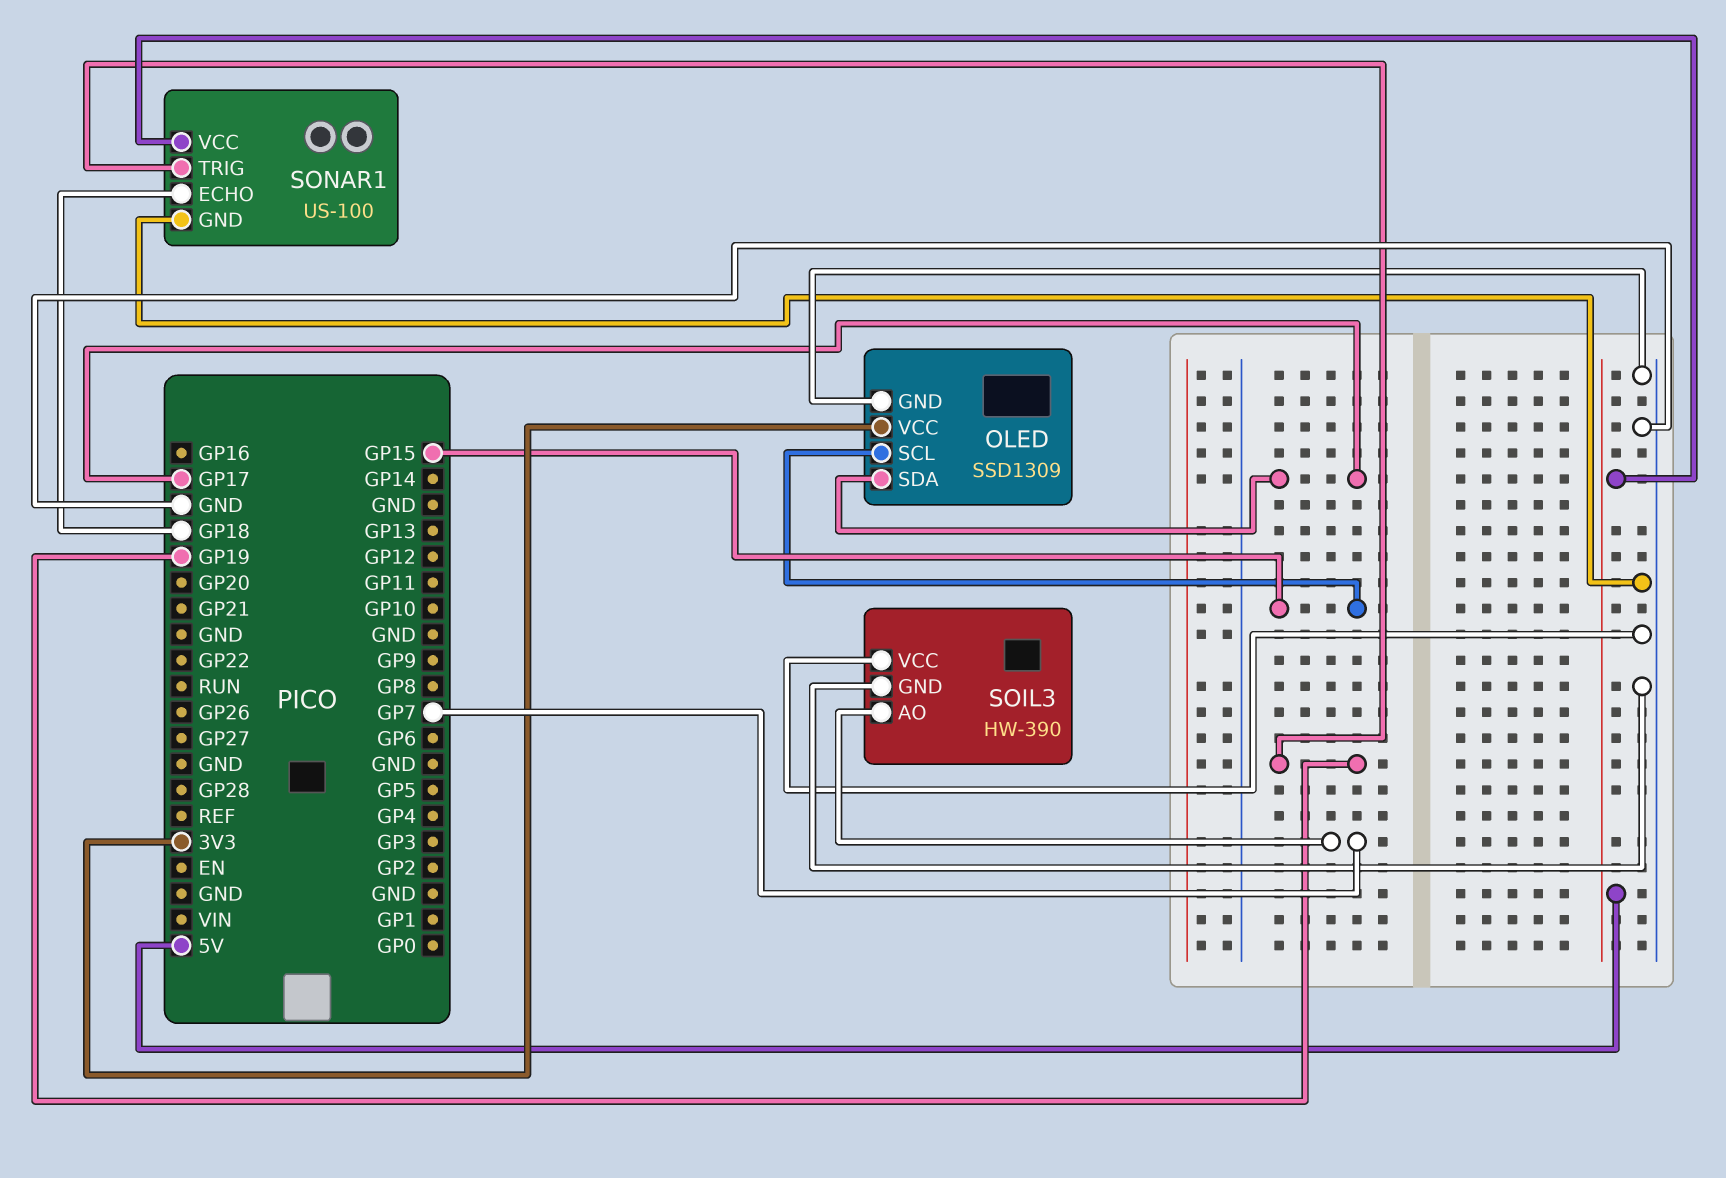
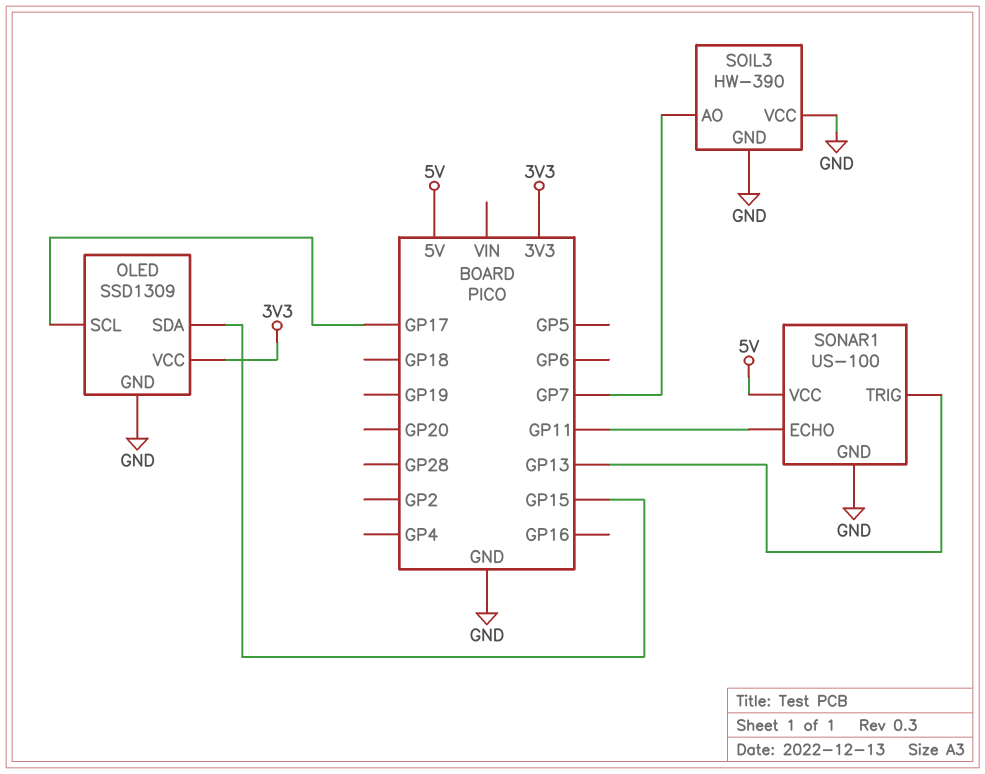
OLED pin SCL: GP15 -> GP17
OLED pin SDA: GP17 -> GP15
SONAR1 pin ECHO: GP18 -> GP11
SONAR1 pin TRIG: GP19 -> GP13

